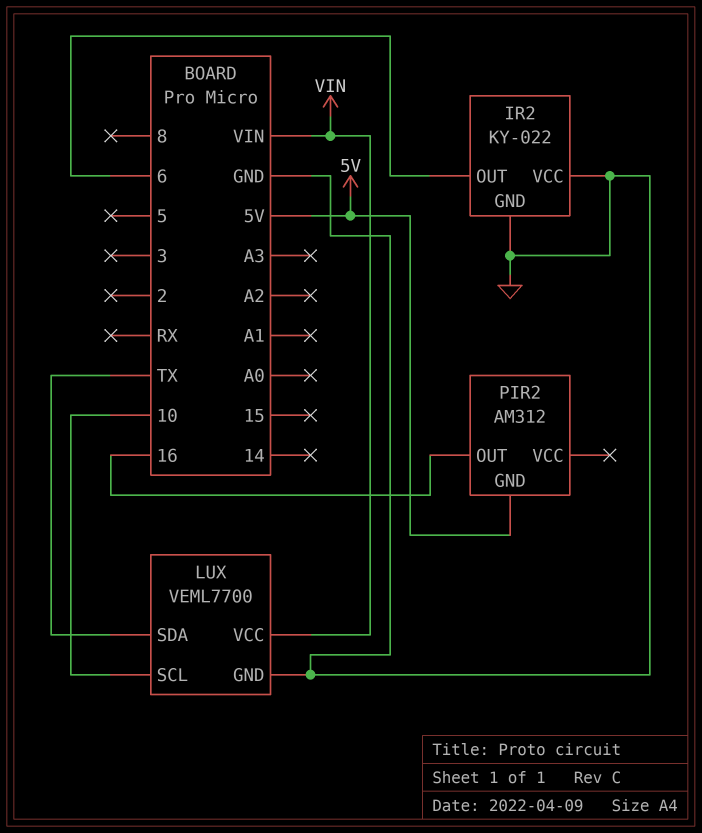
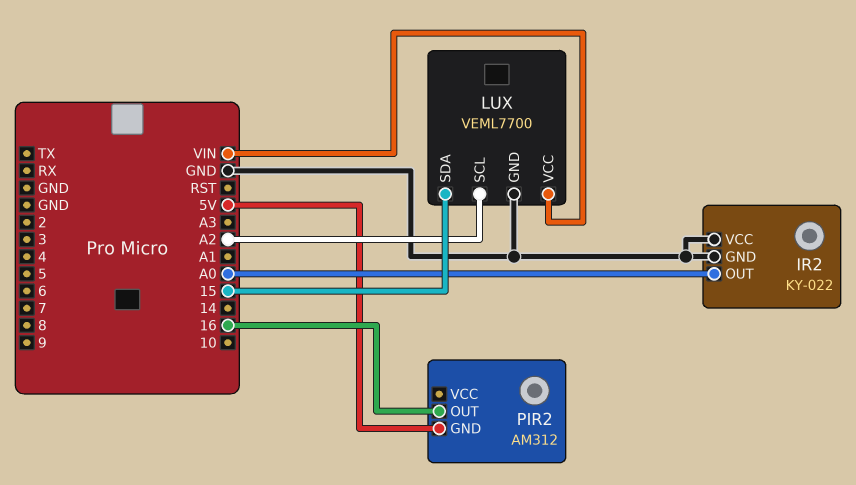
IR2 pin OUT: 6 -> A0
LUX pin SCL: 10 -> A2
LUX pin SDA: TX -> 15

